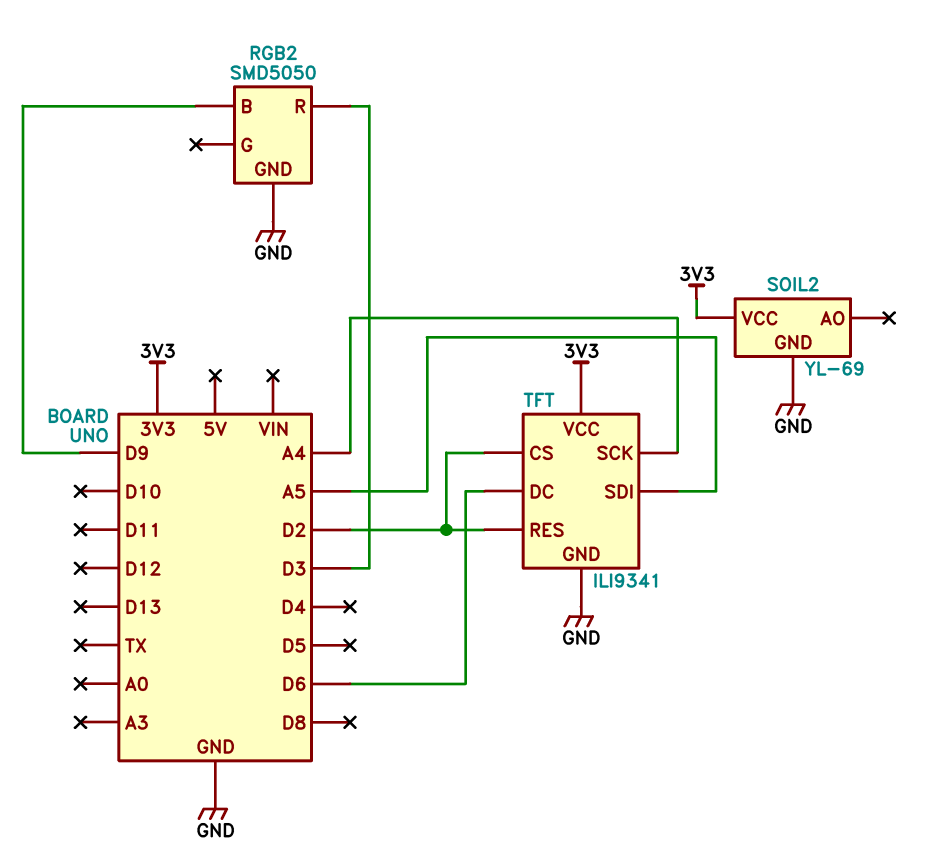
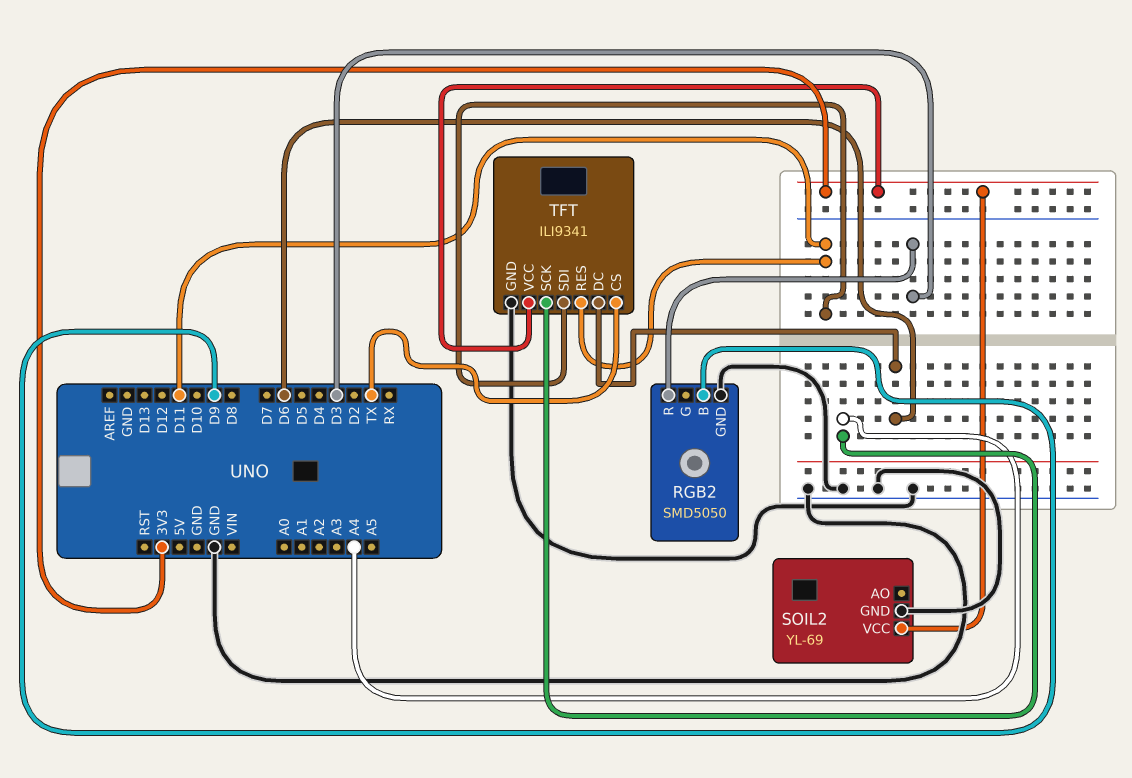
TFT pin CS: D2 -> TX
TFT pin RES: D2 -> D11
TFT pin SDI: A5 -> D11

